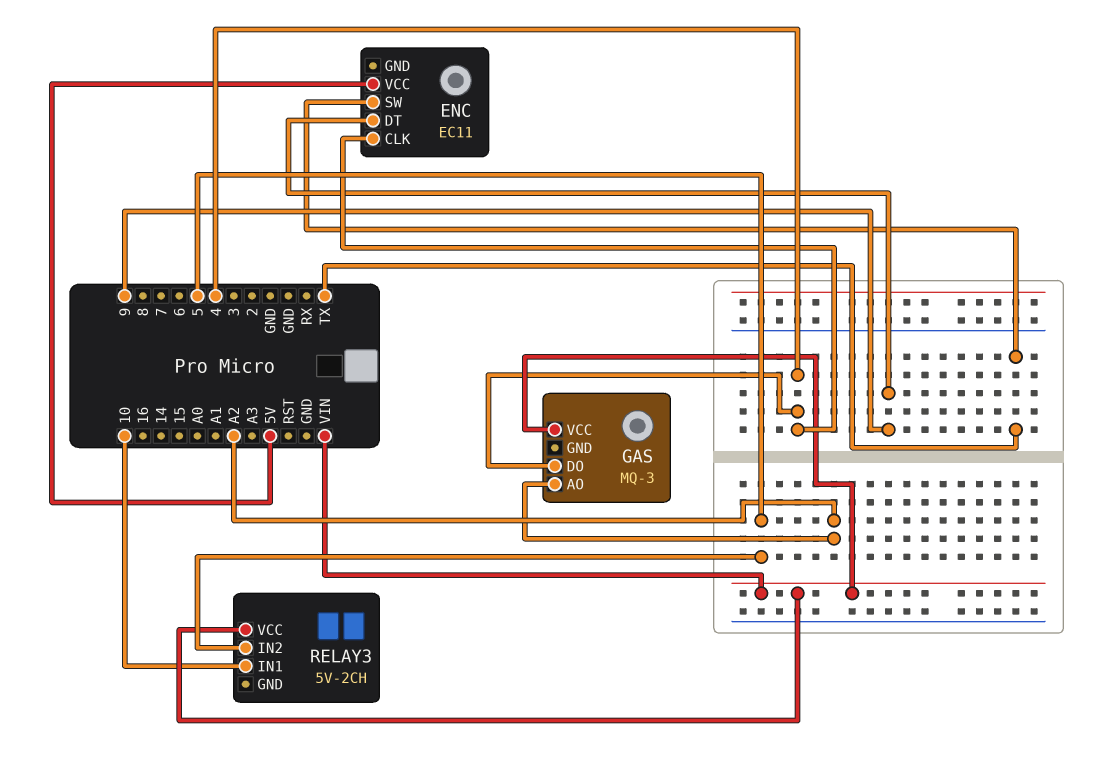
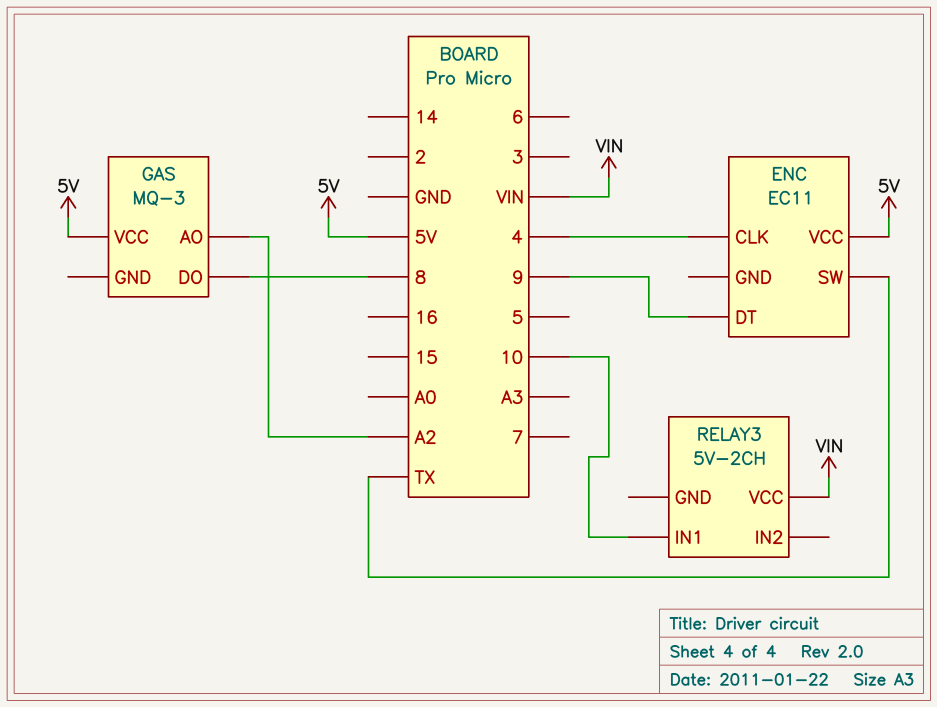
GAS pin DO: 4 -> 8
GAS pin VCC: VIN -> 5V
RELAY3 pin IN2: 5 -> none

